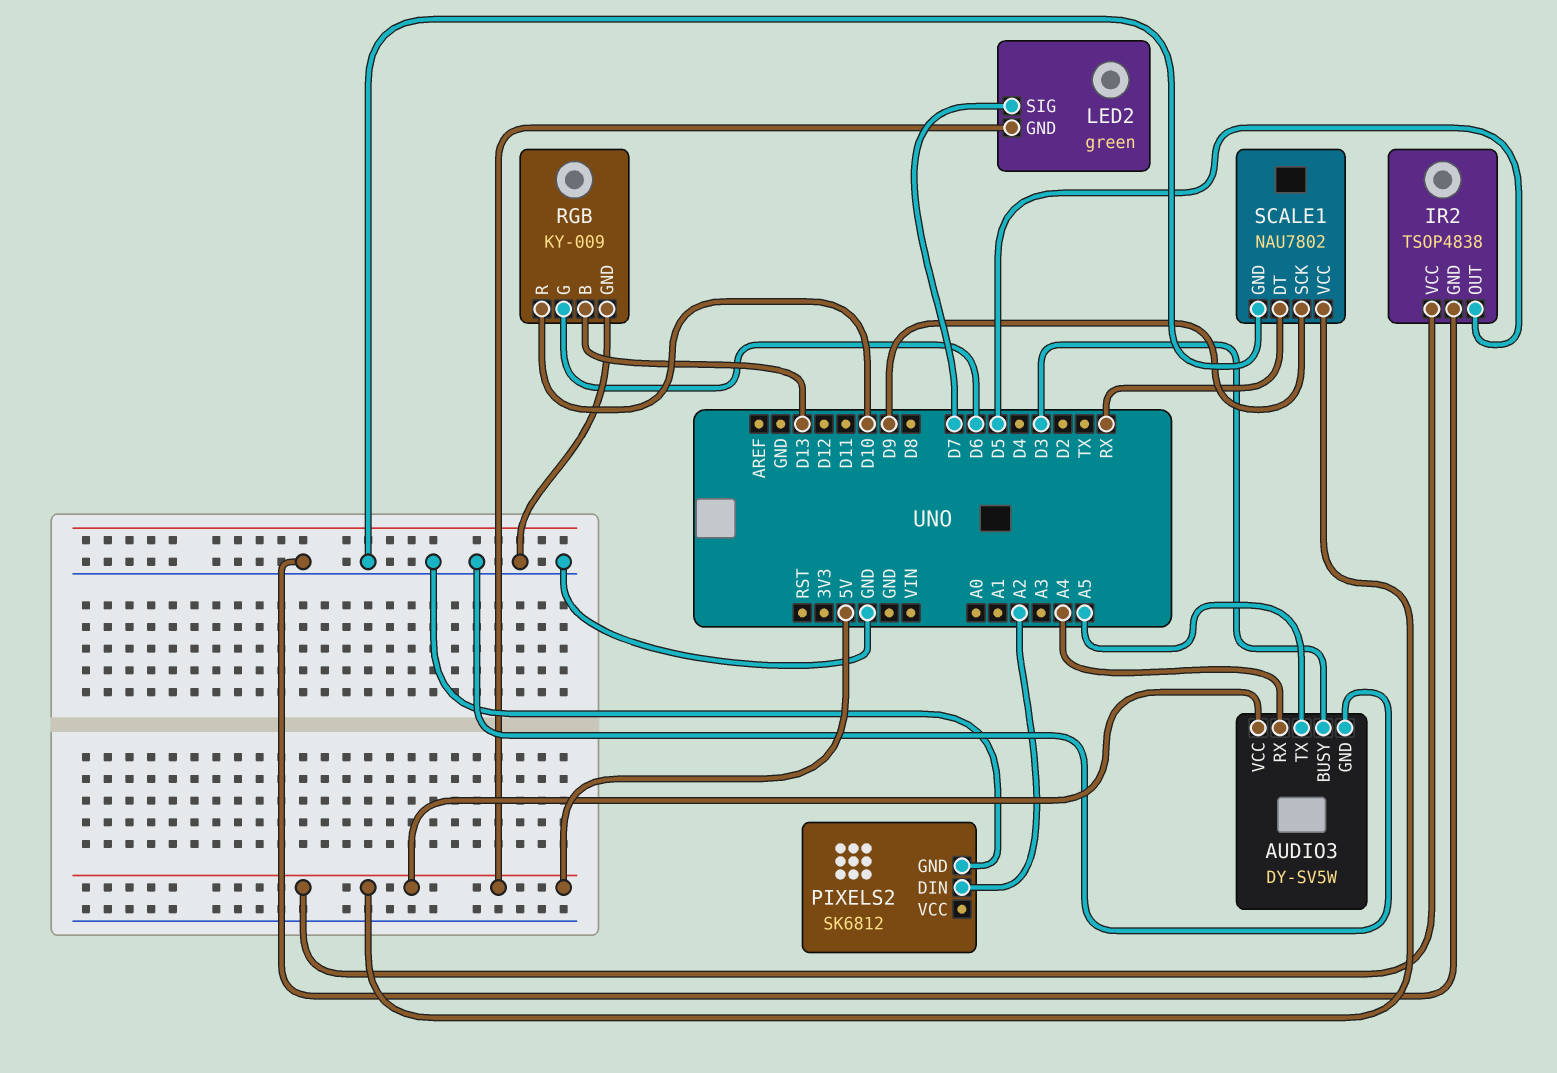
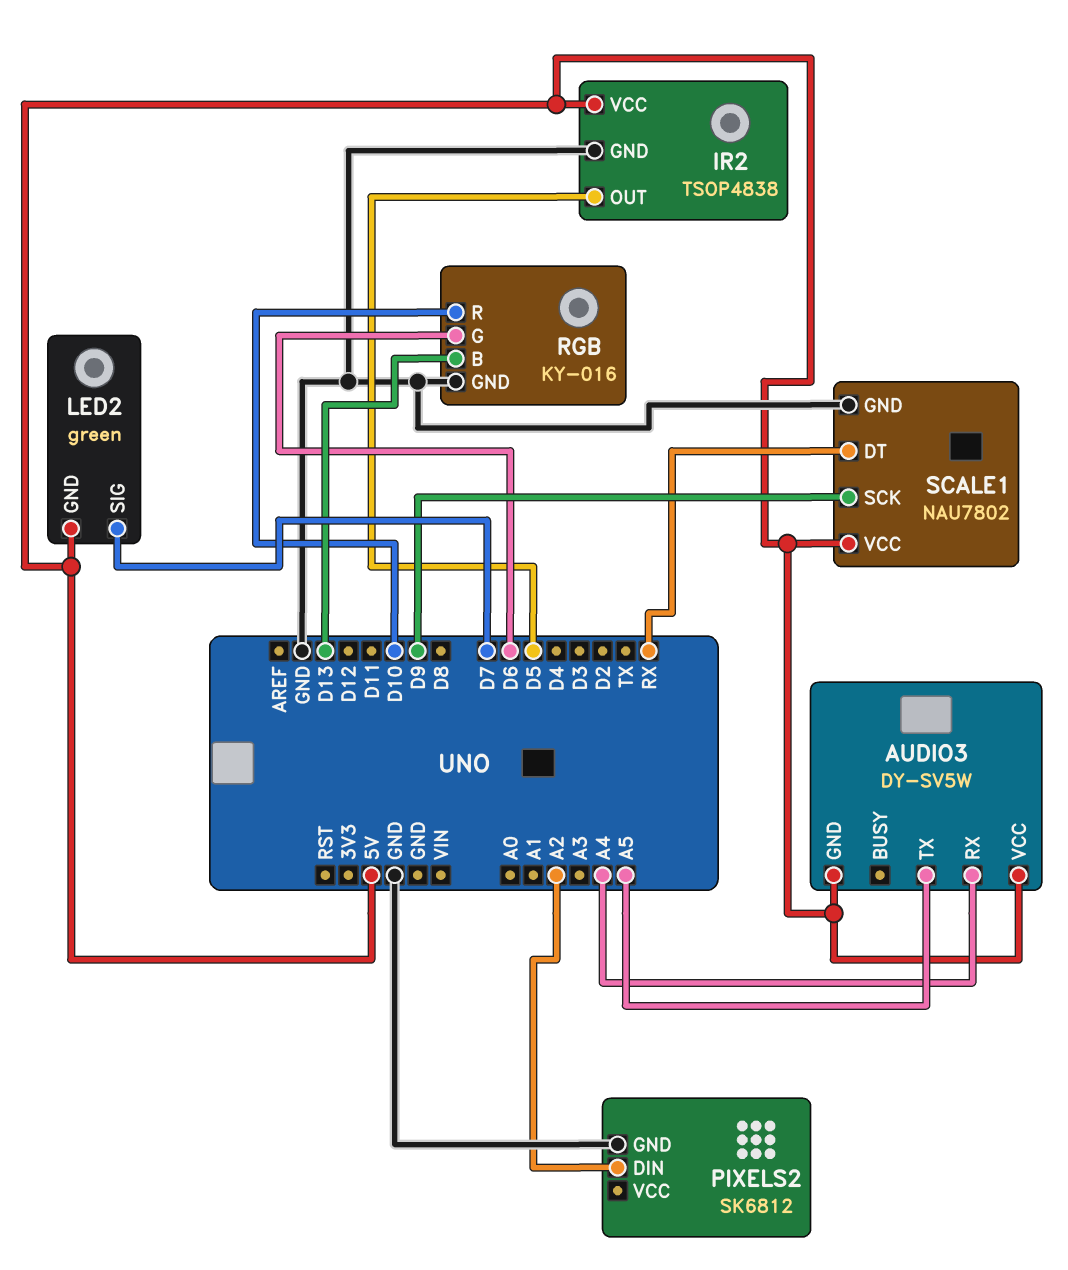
AUDIO3 pin BUSY: D3 -> none
AUDIO3 pin GND: GND -> 5V
RGB: KY-009 -> KY-016

